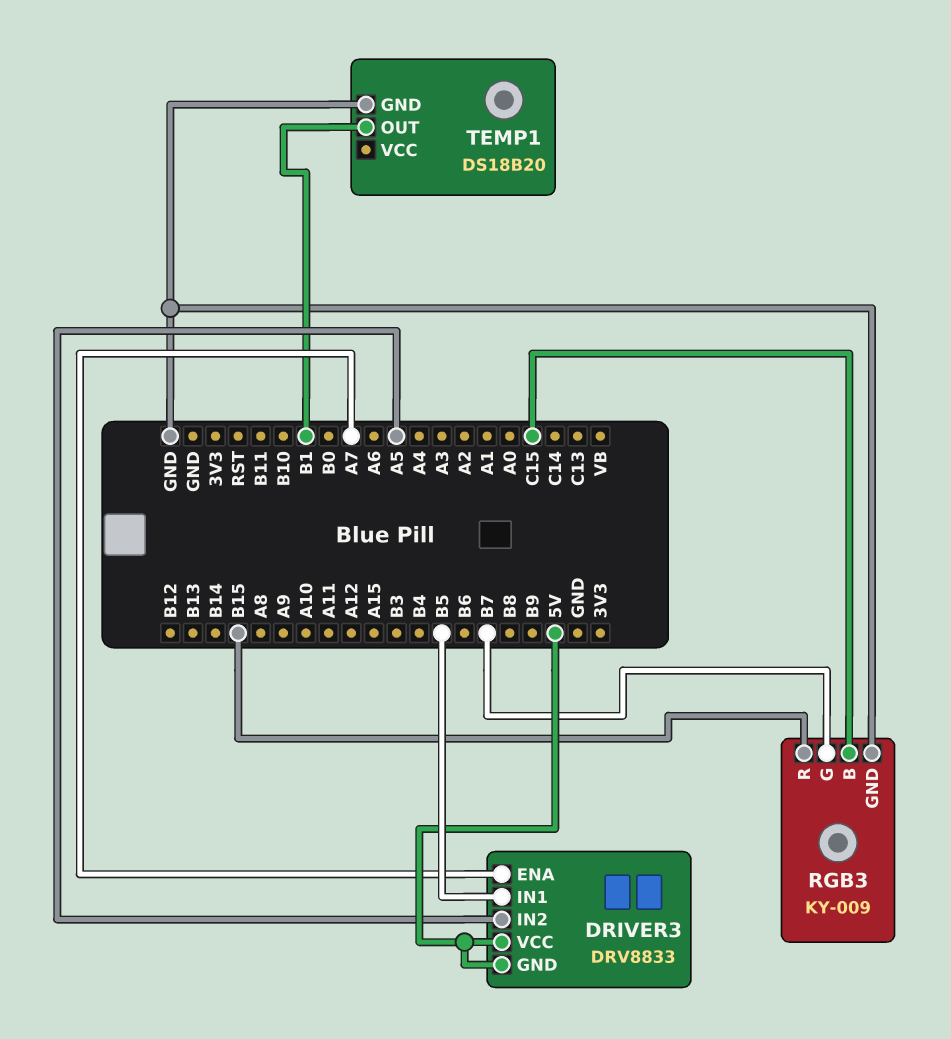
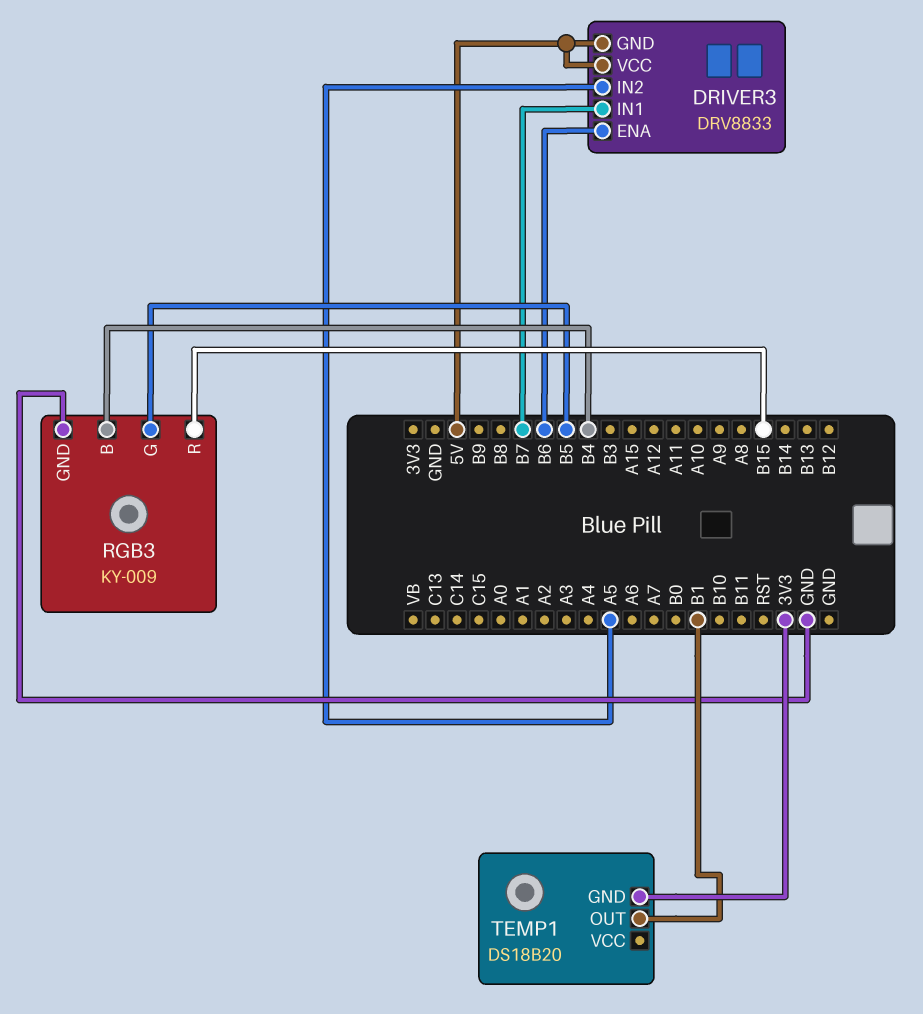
DRIVER3 pin ENA: A7 -> B6
DRIVER3 pin IN1: B5 -> B7
RGB3 pin B: C15 -> B4
RGB3 pin G: B7 -> B5
TEMP1 pin GND: GND -> 3V3

